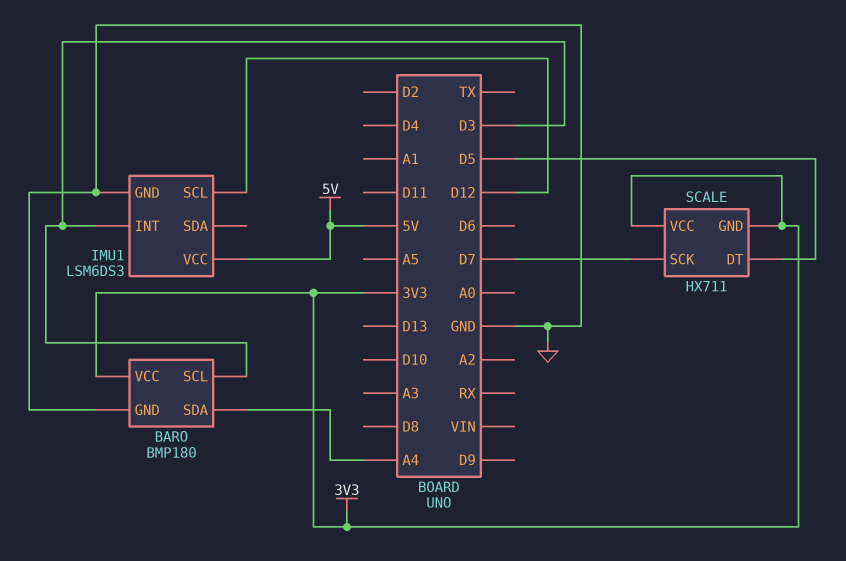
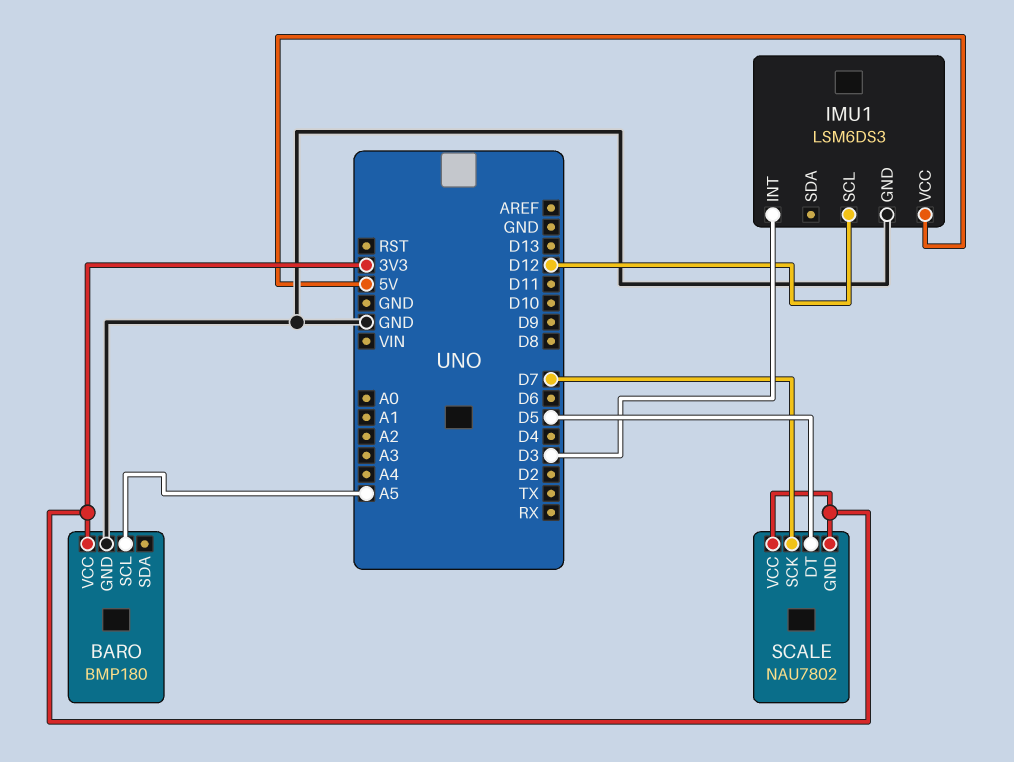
BARO pin SCL: D3 -> A5
BARO pin SDA: A4 -> none
SCALE: HX711 -> NAU7802

